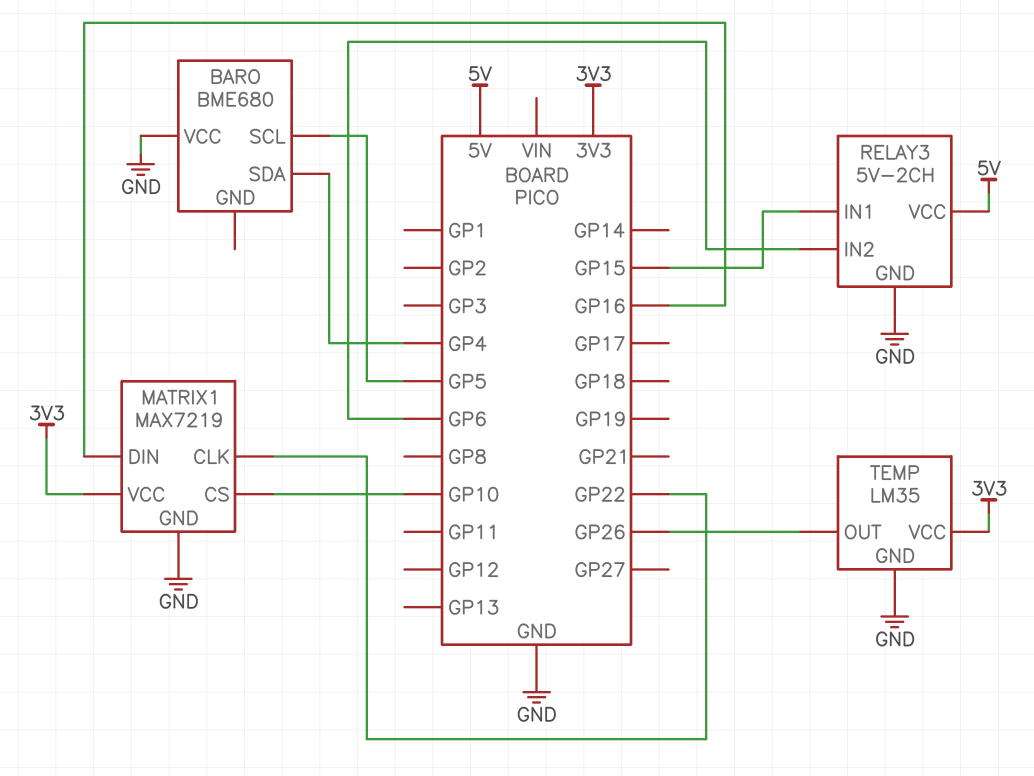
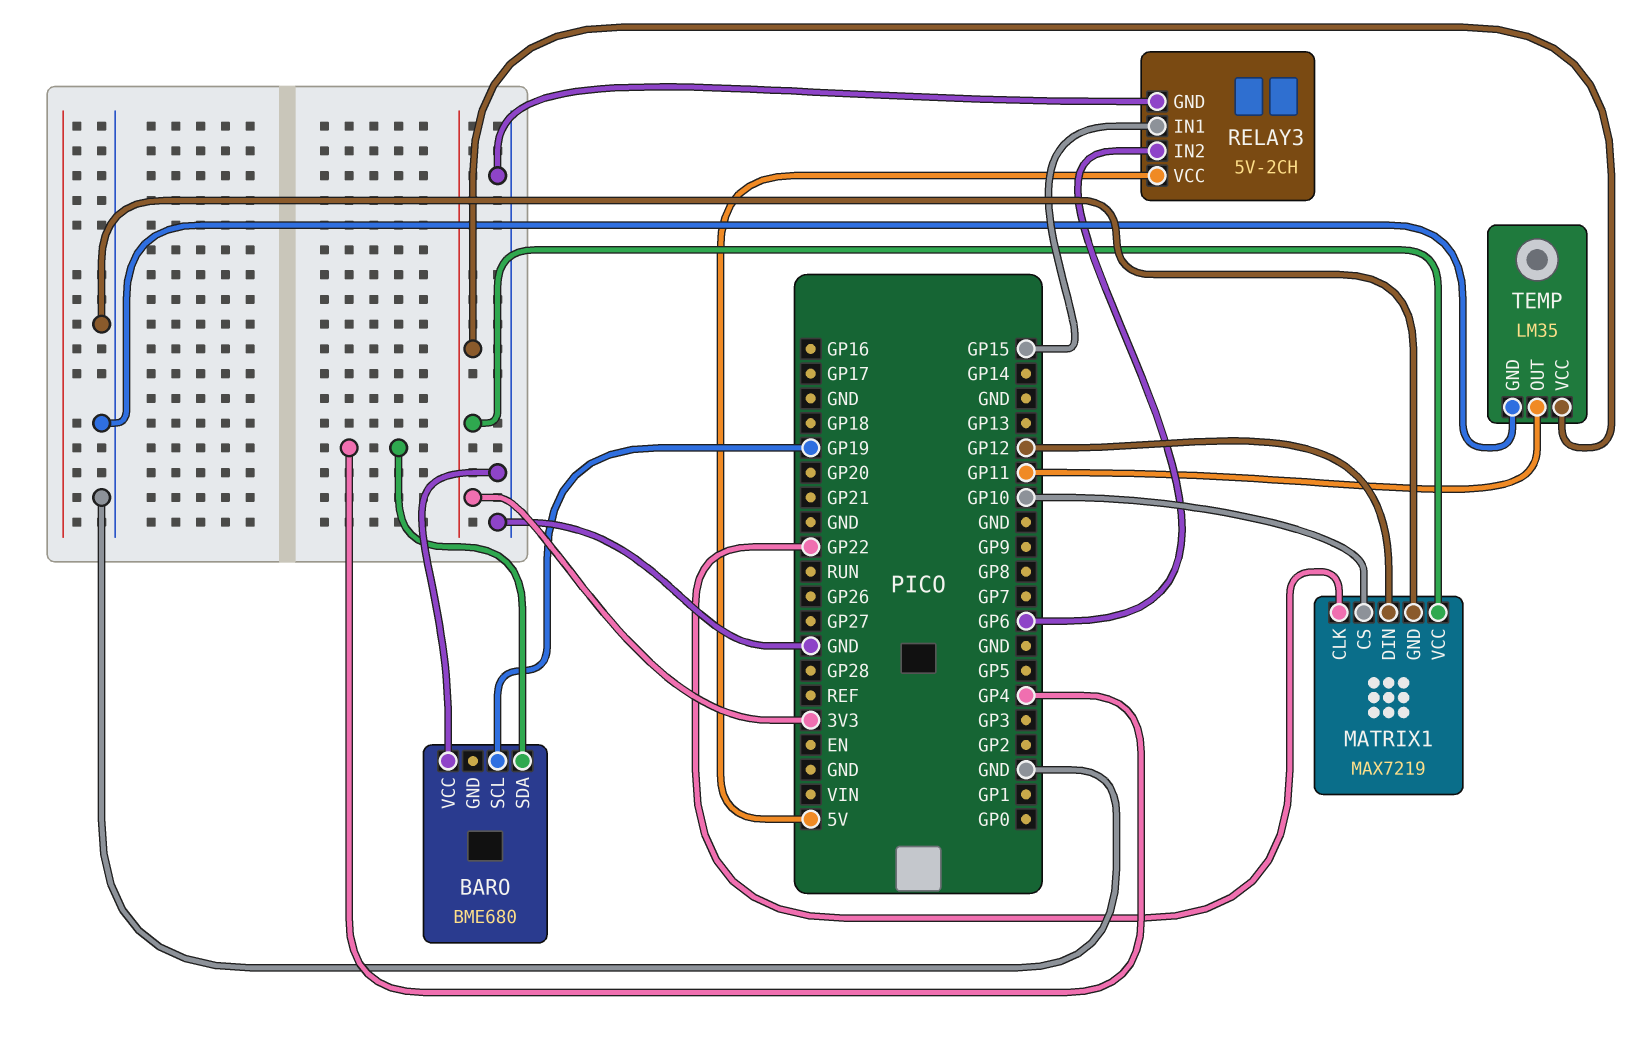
BARO pin SCL: GP5 -> GP19
MATRIX1 pin DIN: GP16 -> GP12
TEMP pin OUT: GP26 -> GP11

